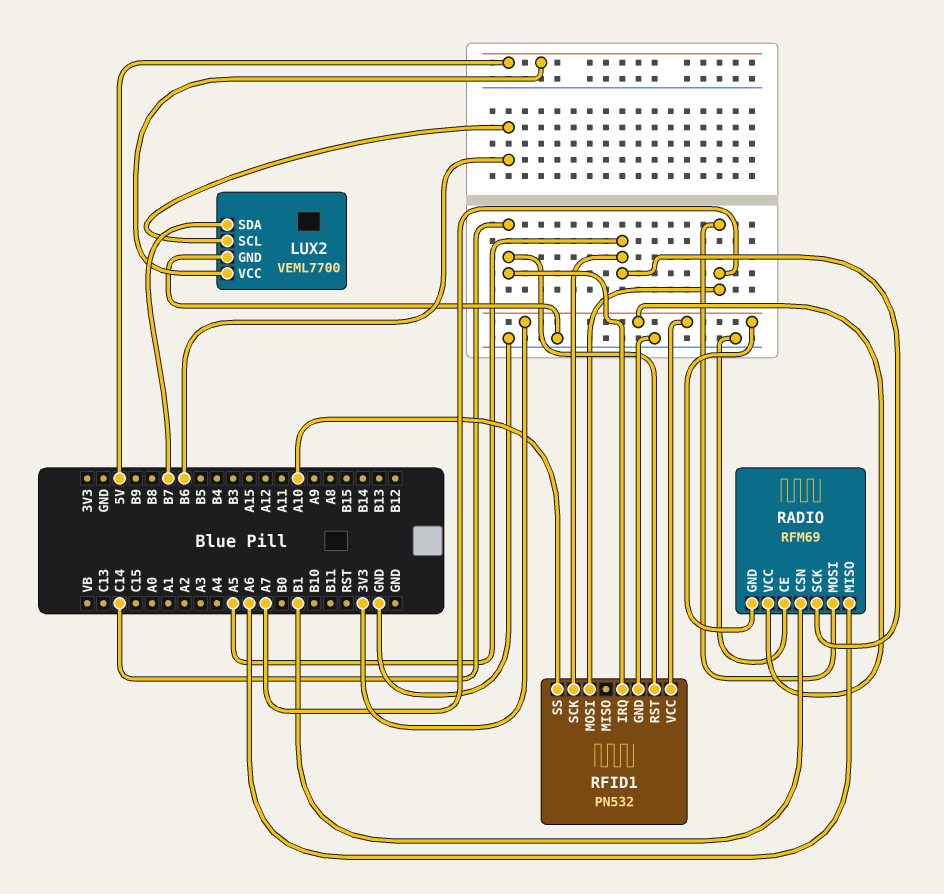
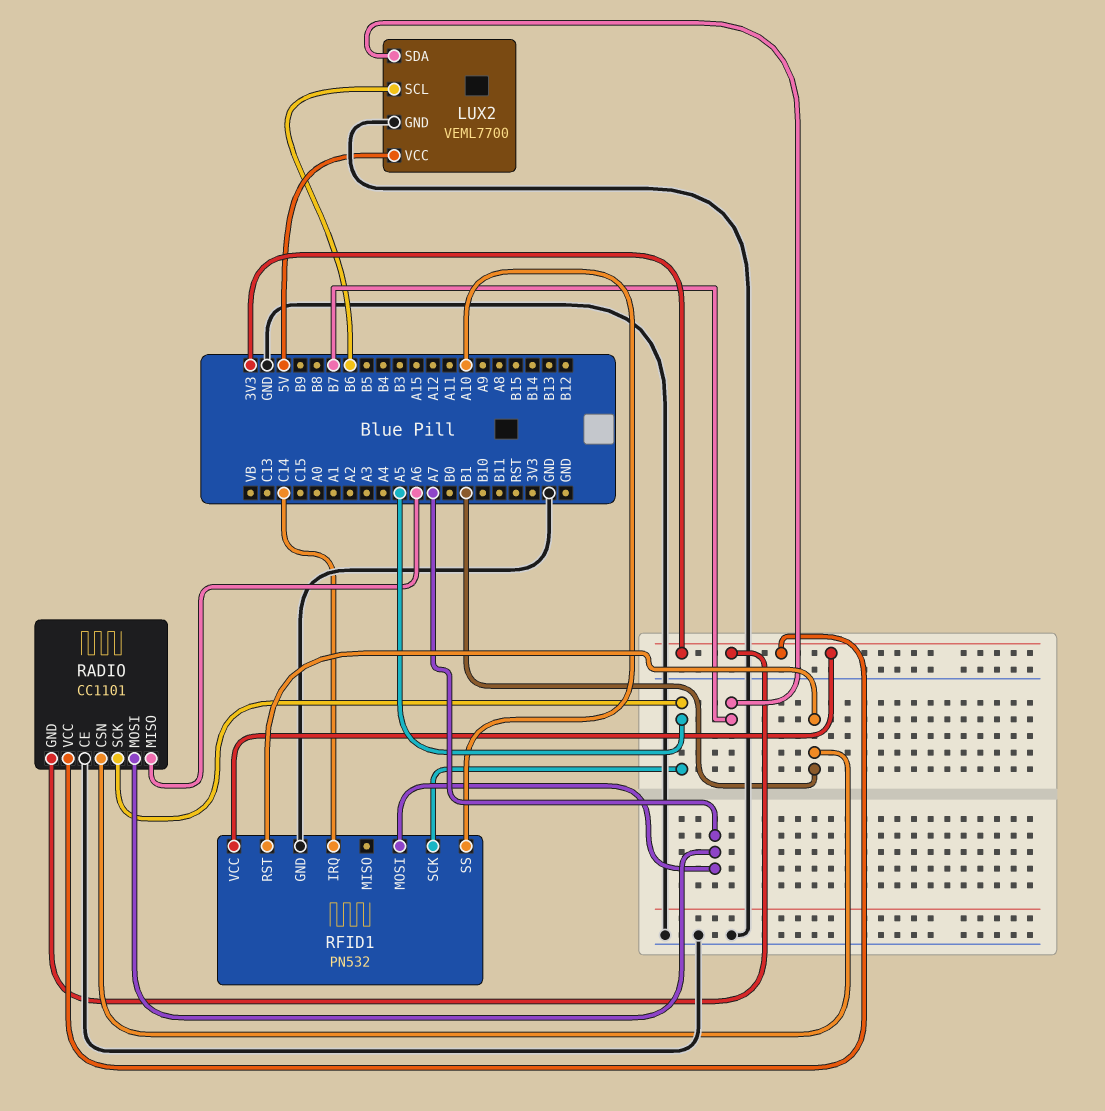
RADIO: RFM69 -> CC1101
RFID1 pin RST: C14 -> B1

